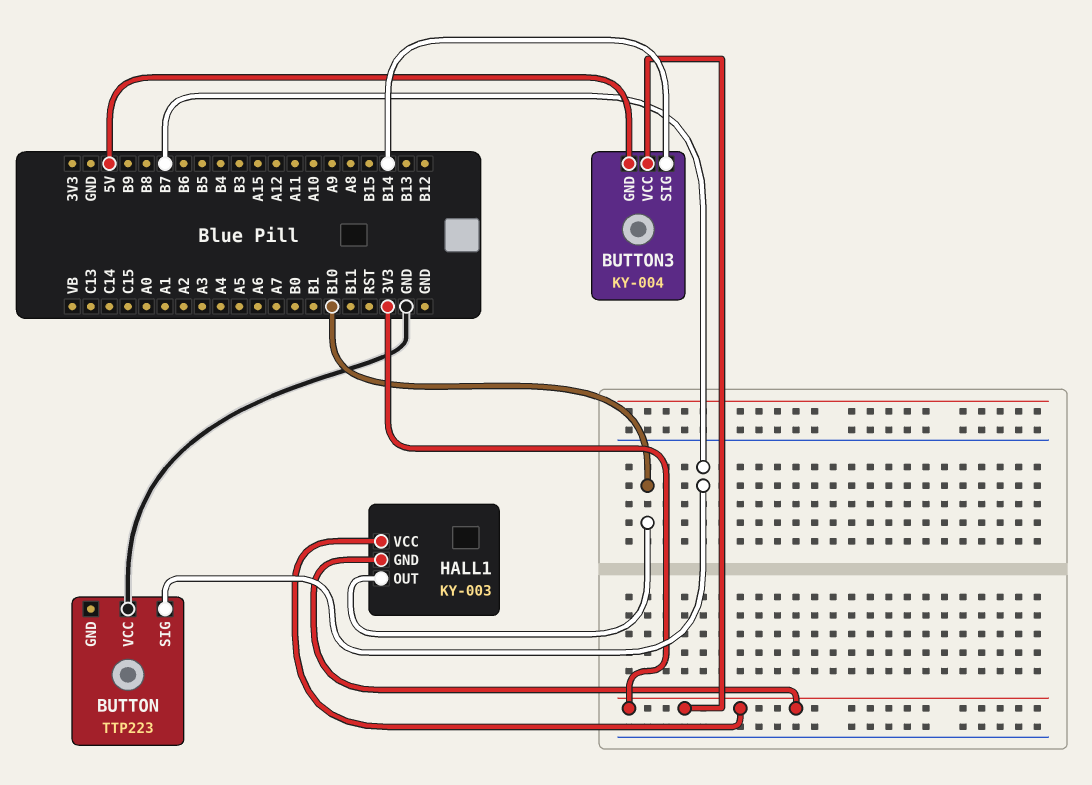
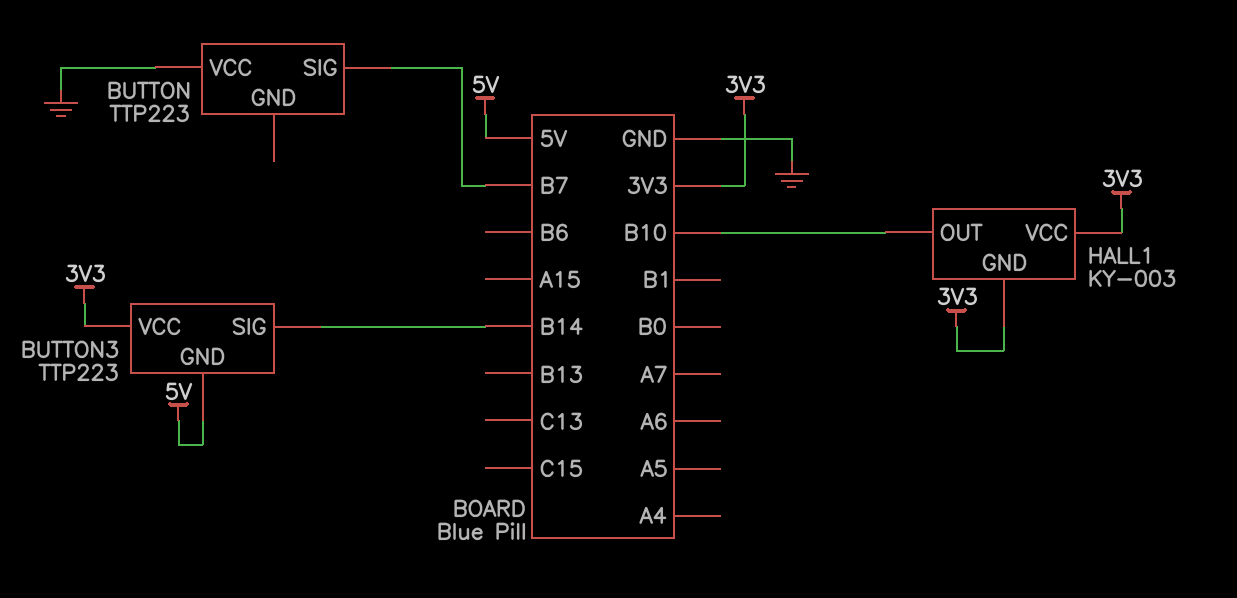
BUTTON3: KY-004 -> TTP223

